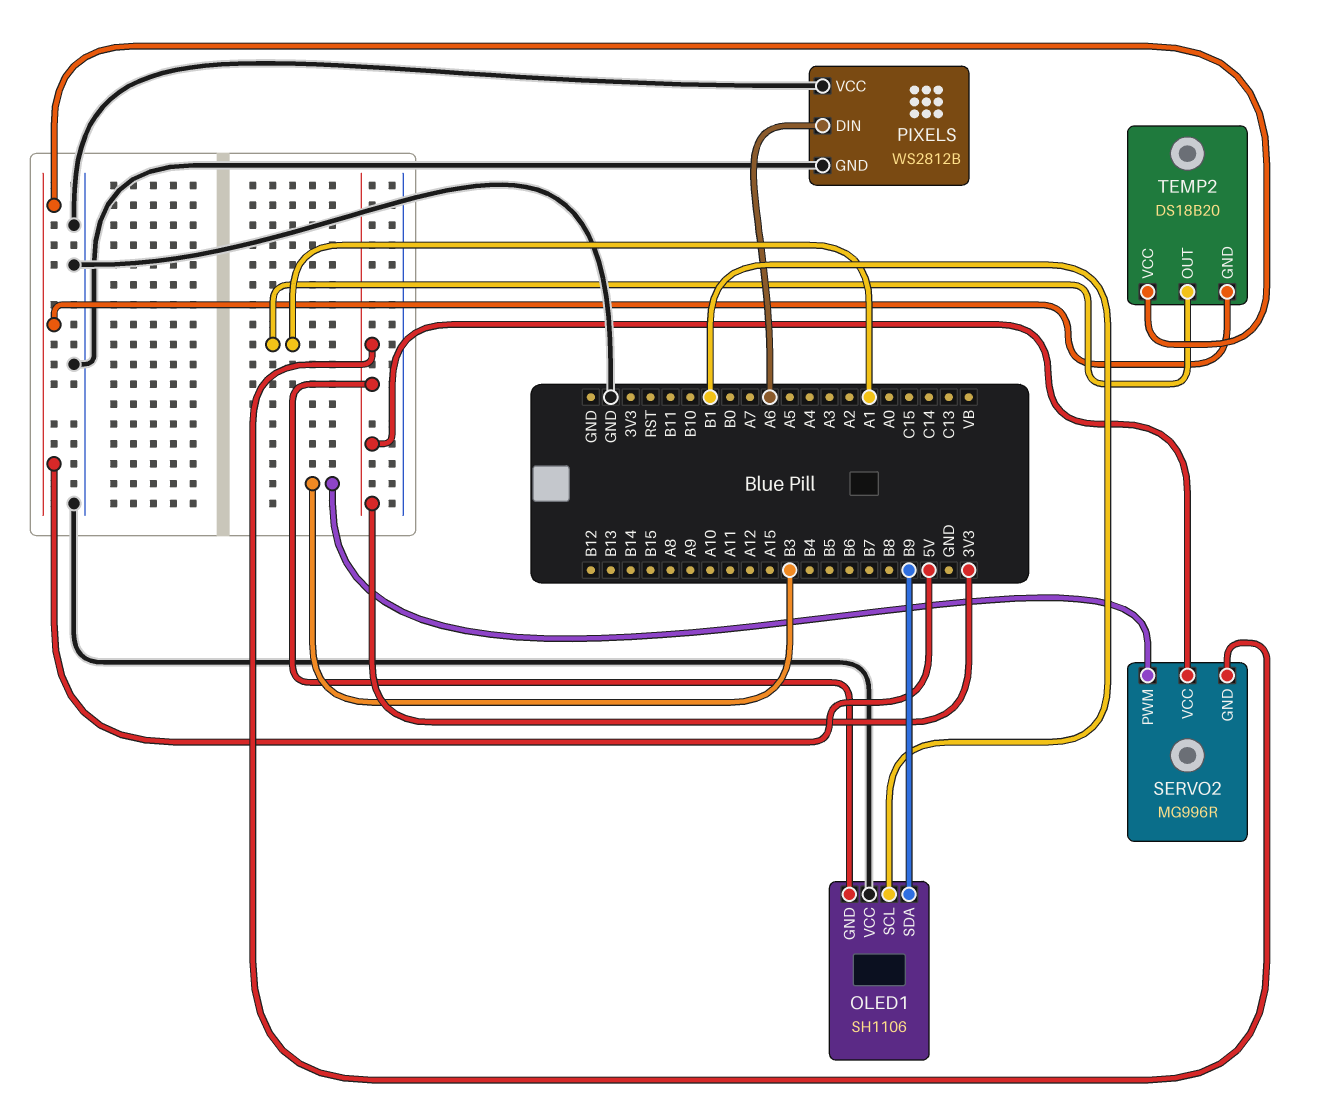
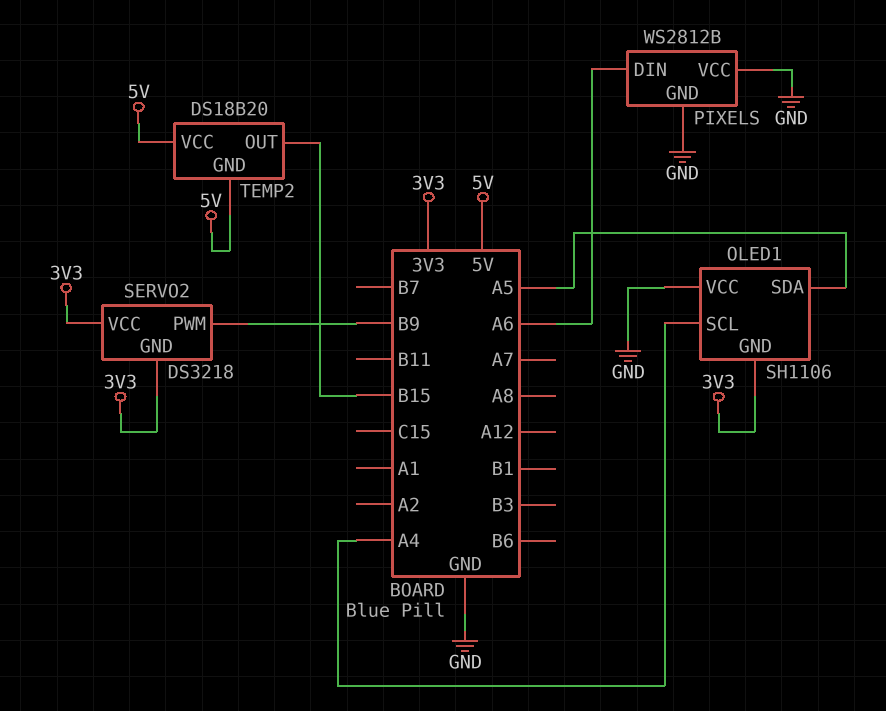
OLED1 pin SCL: B1 -> A4
OLED1 pin SDA: B9 -> A5
SERVO2: MG996R -> DS3218
SERVO2 pin PWM: B3 -> B9
TEMP2 pin OUT: A1 -> B15

